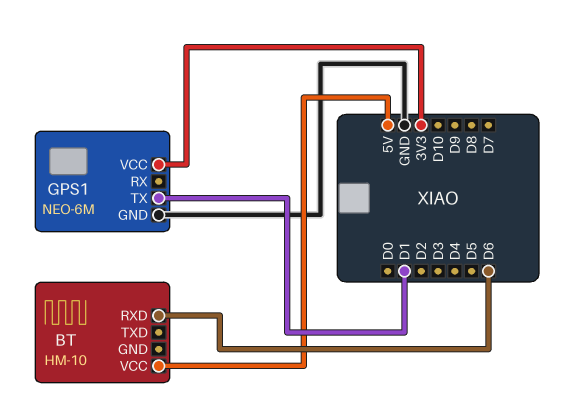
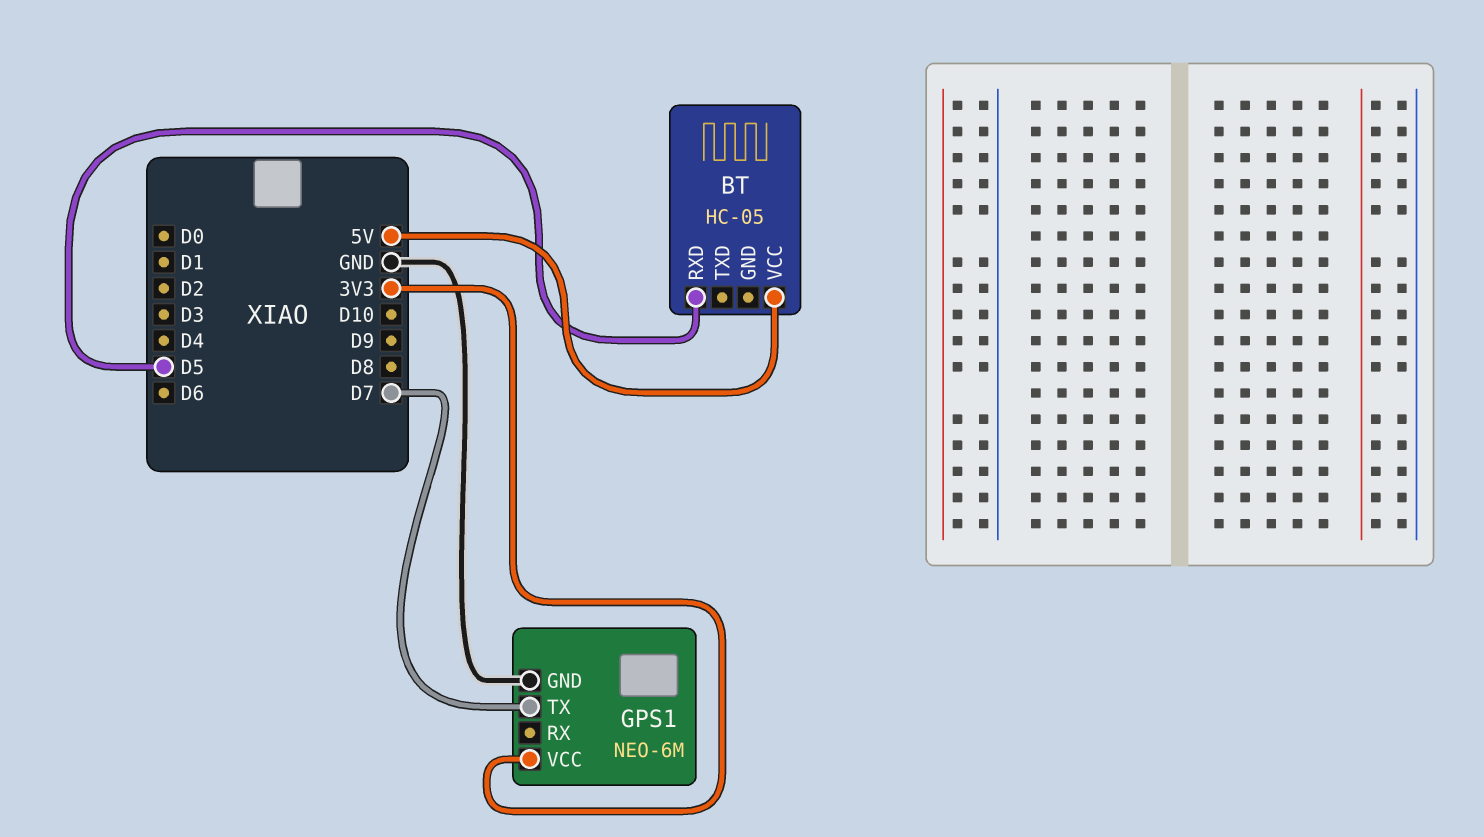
BT: HM-10 -> HC-05
BT pin RXD: D6 -> D5
GPS1 pin TX: D1 -> D7

